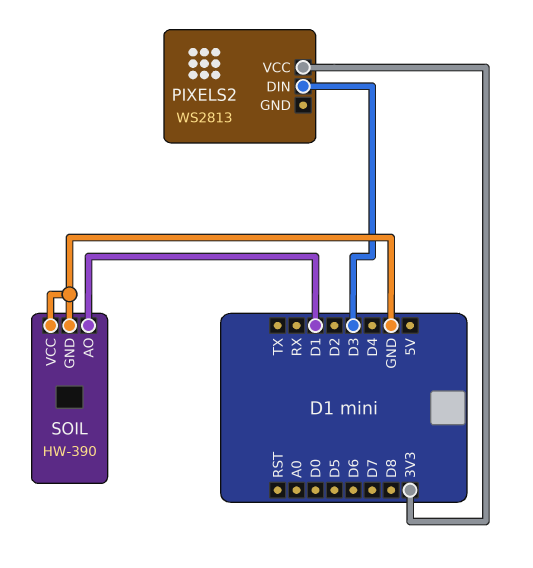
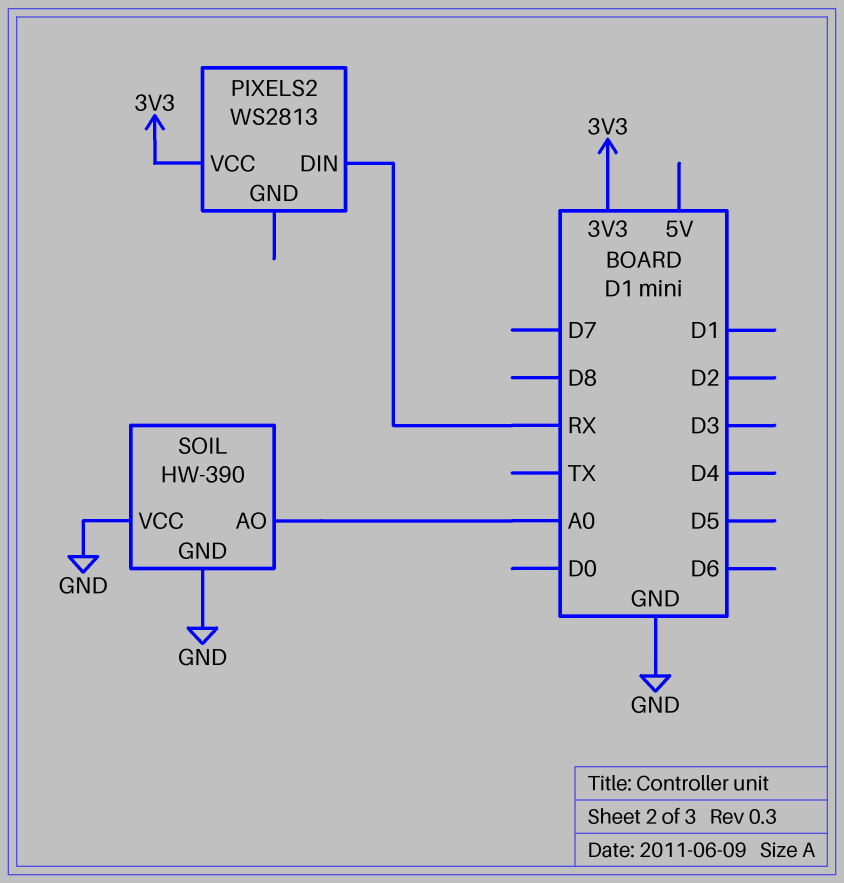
PIXELS2 pin DIN: D3 -> RX
SOIL pin AO: D1 -> A0

